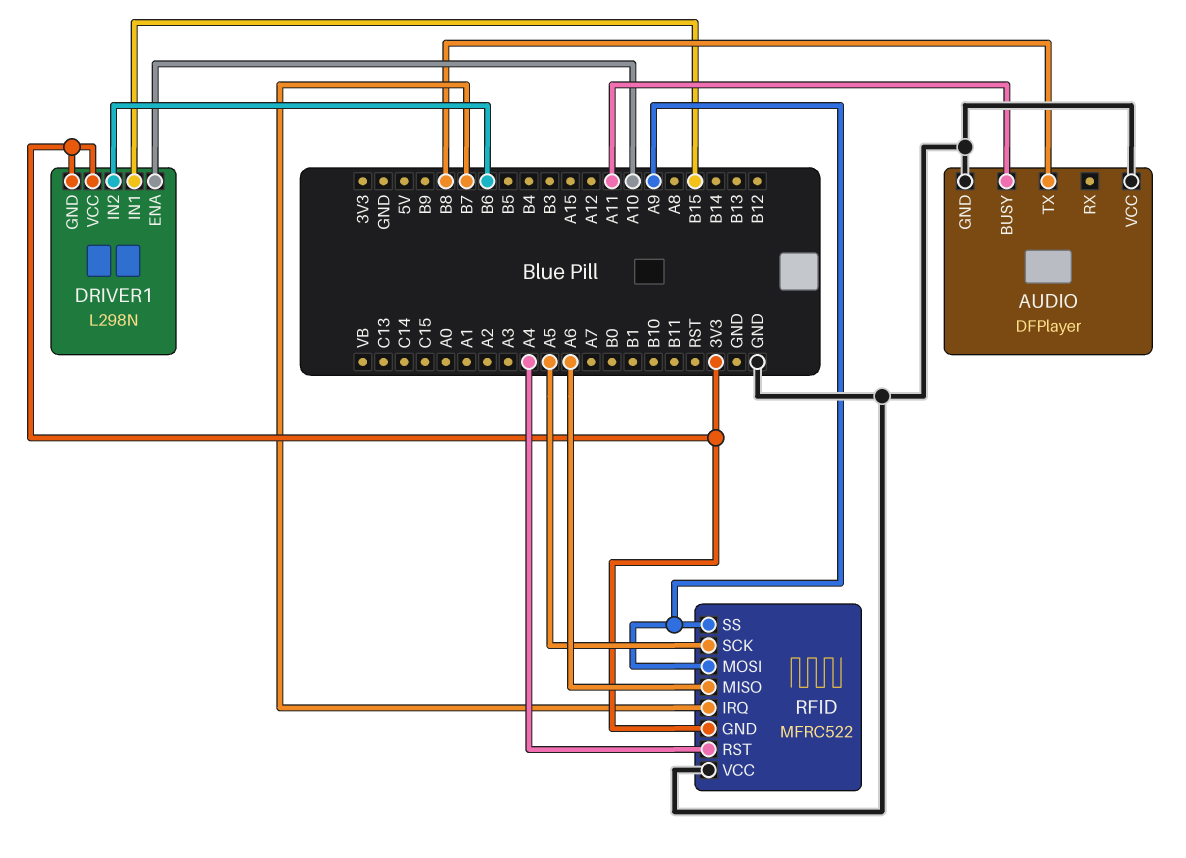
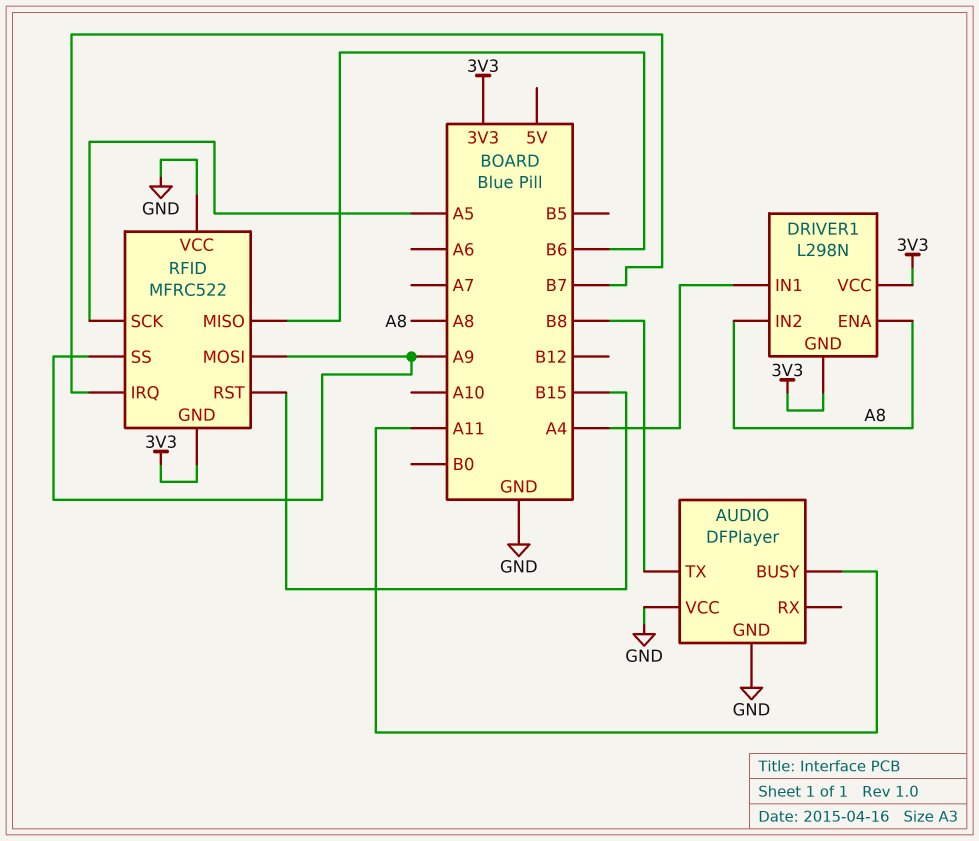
DRIVER1 pin ENA: A10 -> A8
DRIVER1 pin IN1: B15 -> A4
DRIVER1 pin IN2: B6 -> A8
RFID pin MISO: A6 -> B6
RFID pin RST: A4 -> B15

